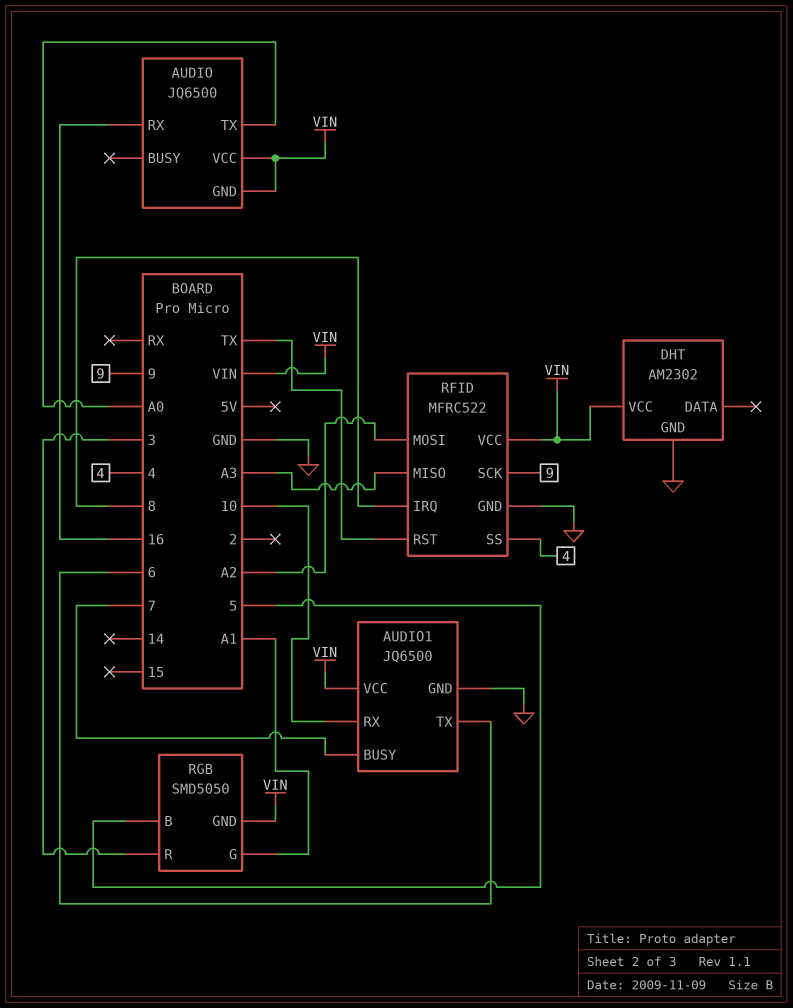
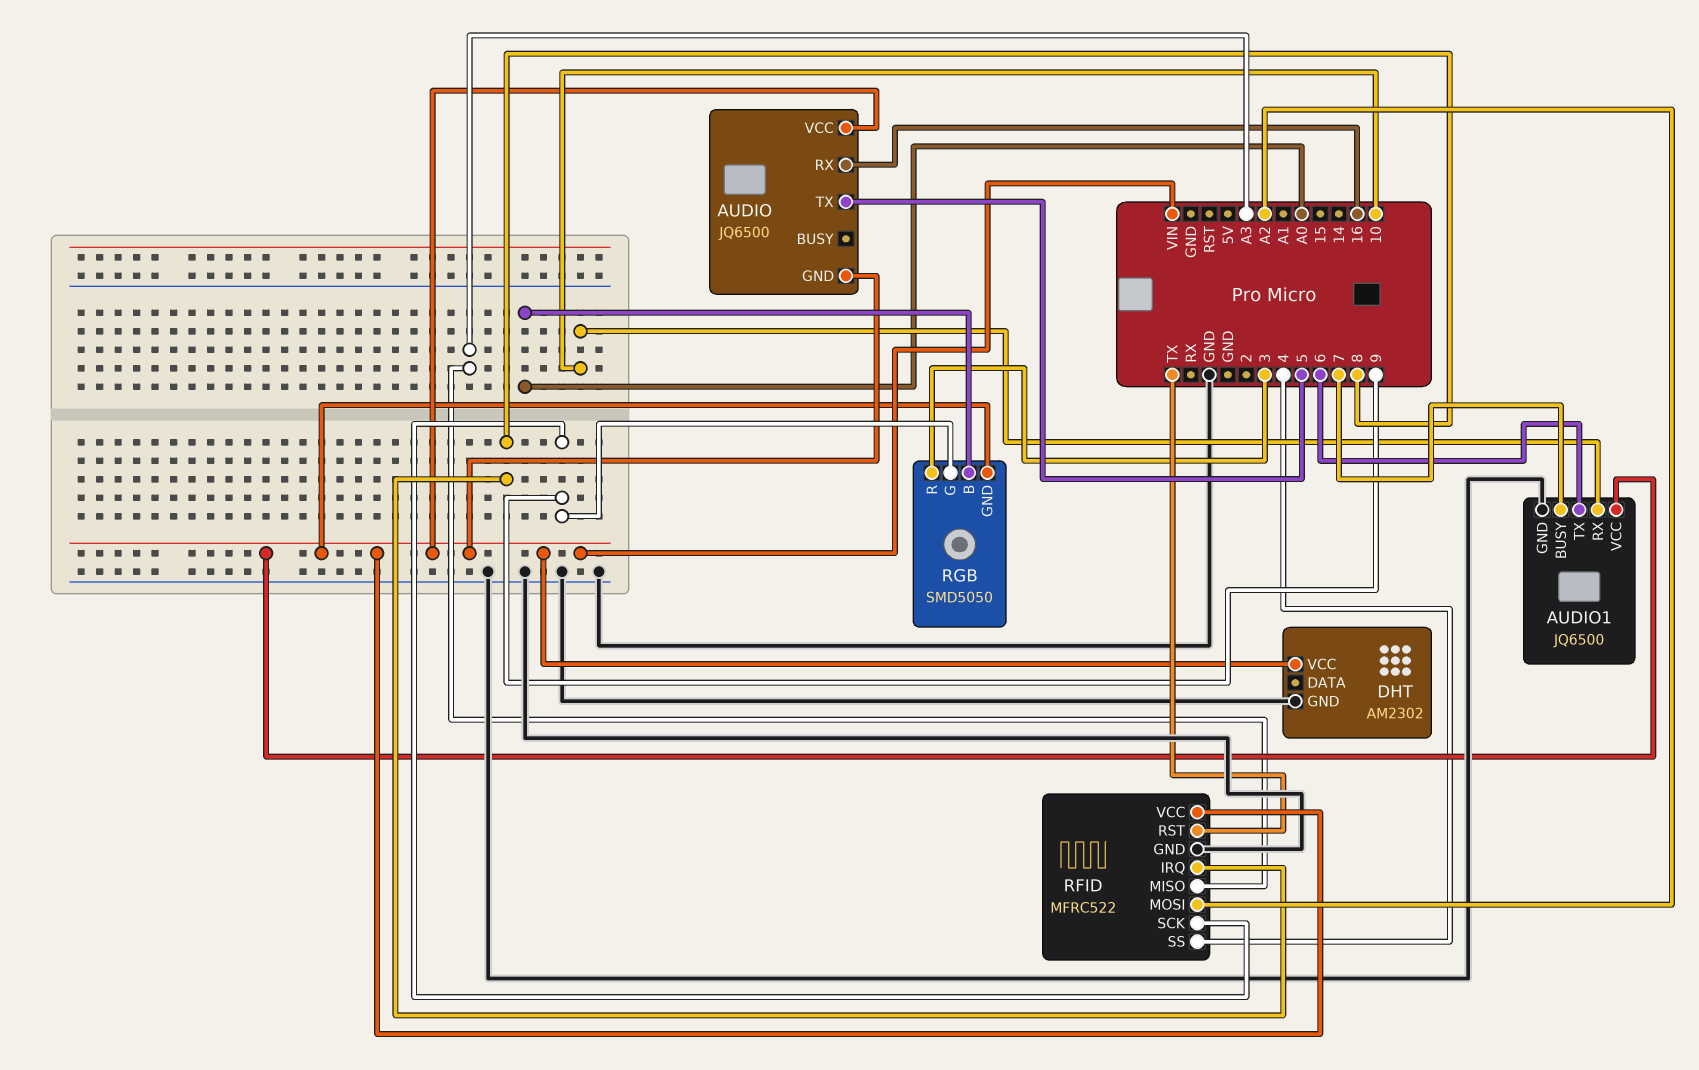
AUDIO pin TX: A0 -> 5
RGB pin B: 5 -> A0
RGB pin G: A1 -> 9

